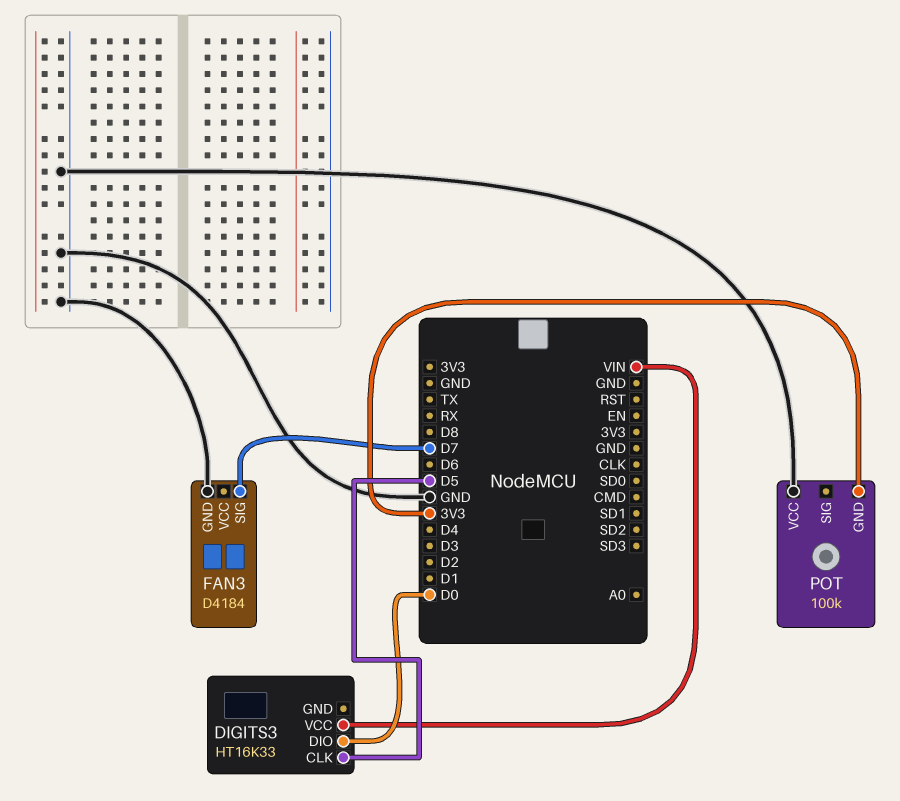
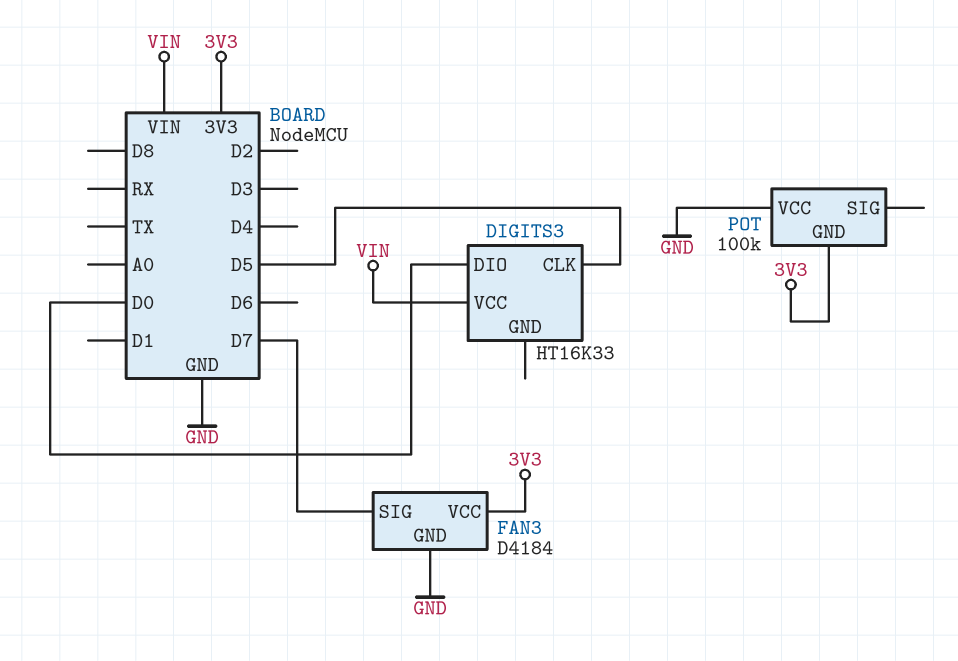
FAN3 pin VCC: none -> 3V3

